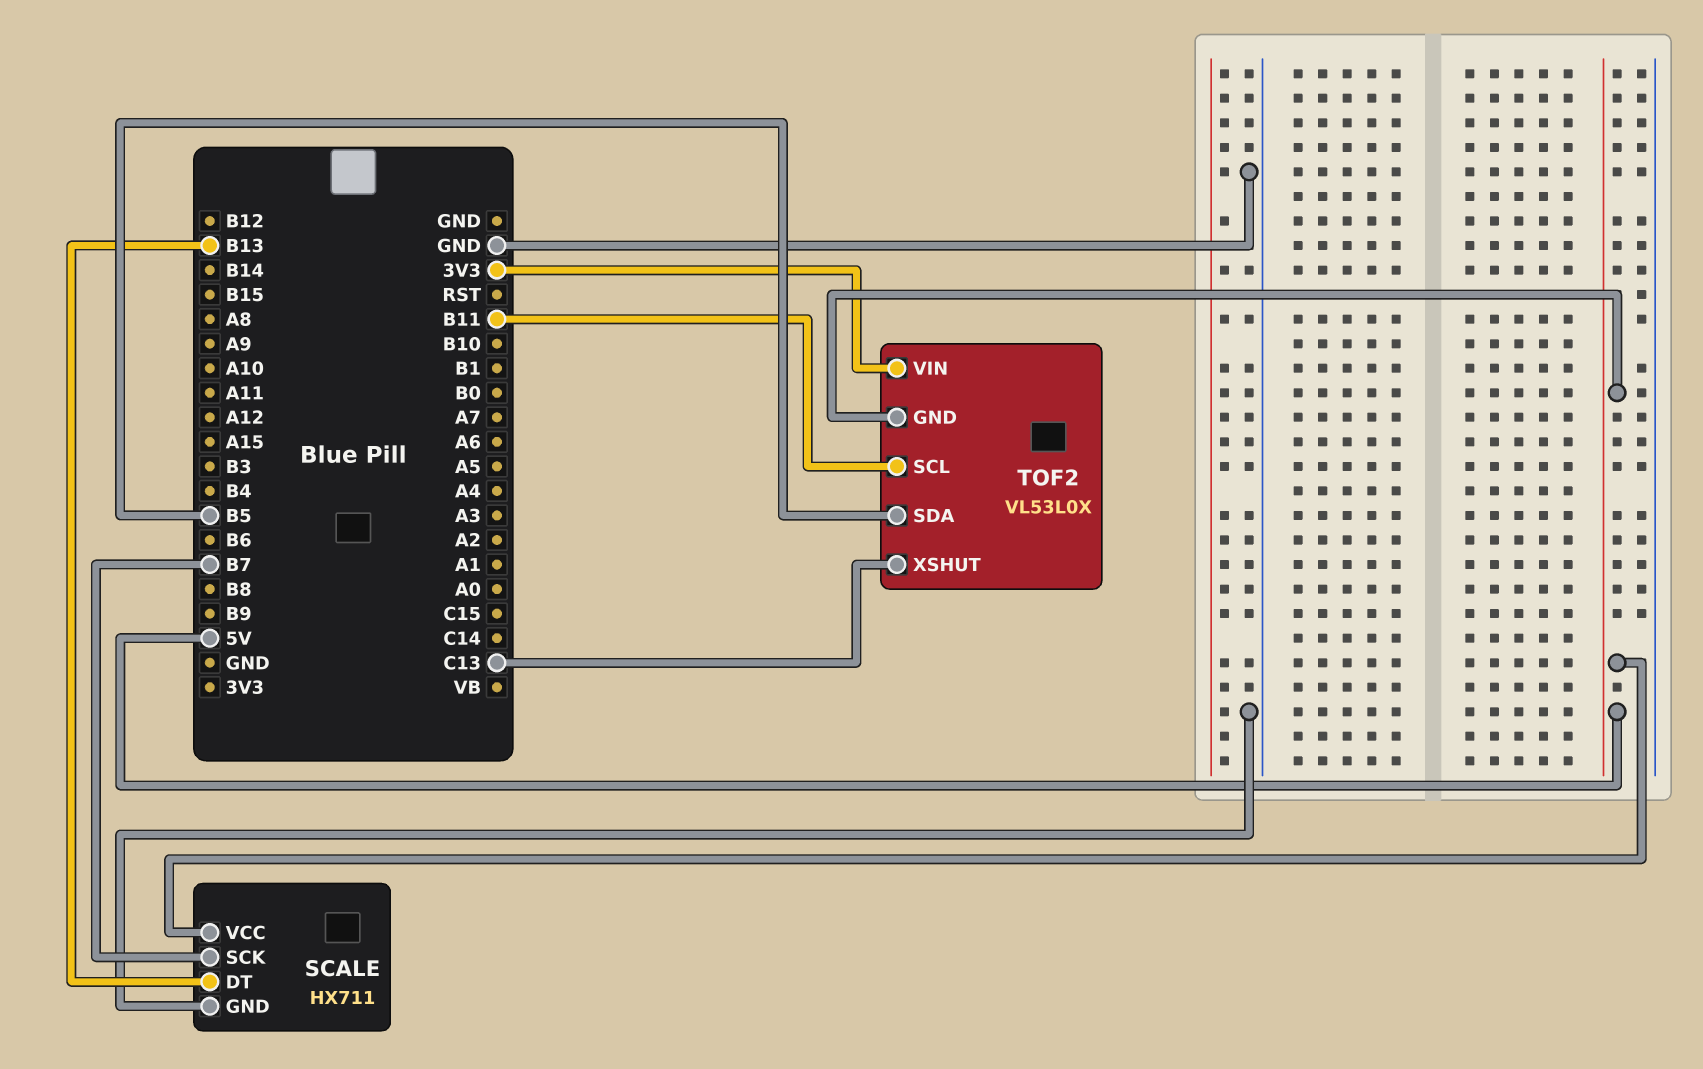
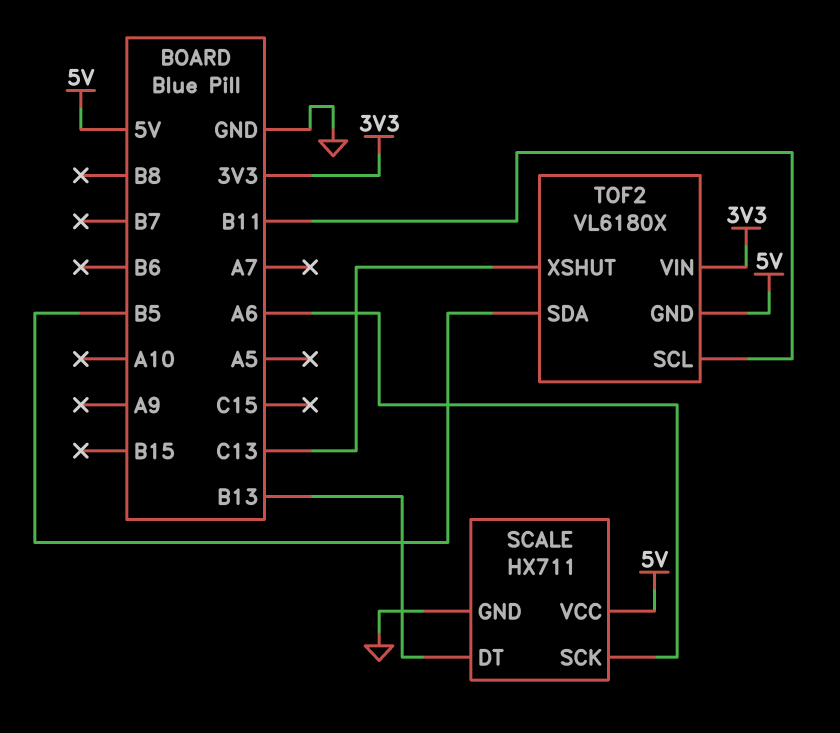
SCALE pin SCK: B7 -> A6
TOF2: VL53L0X -> VL6180X

